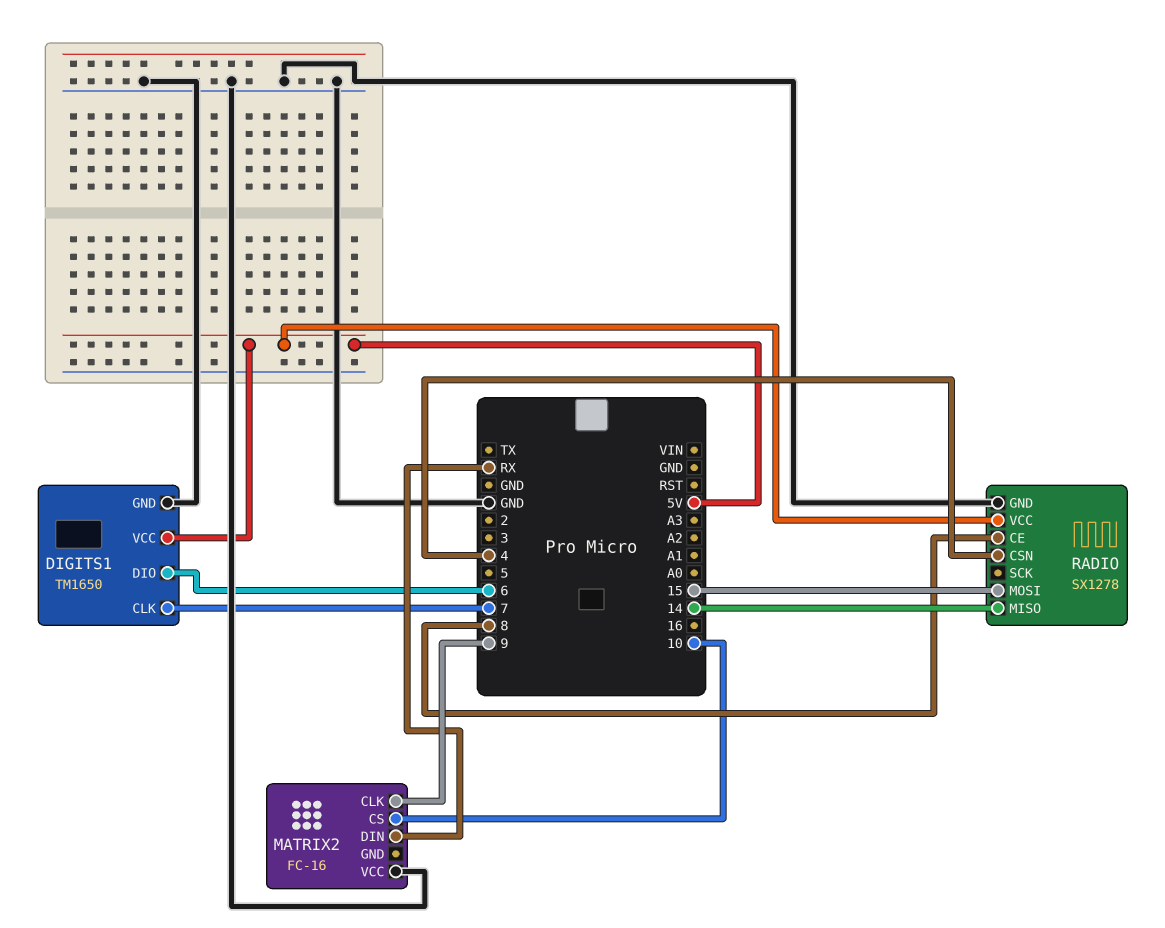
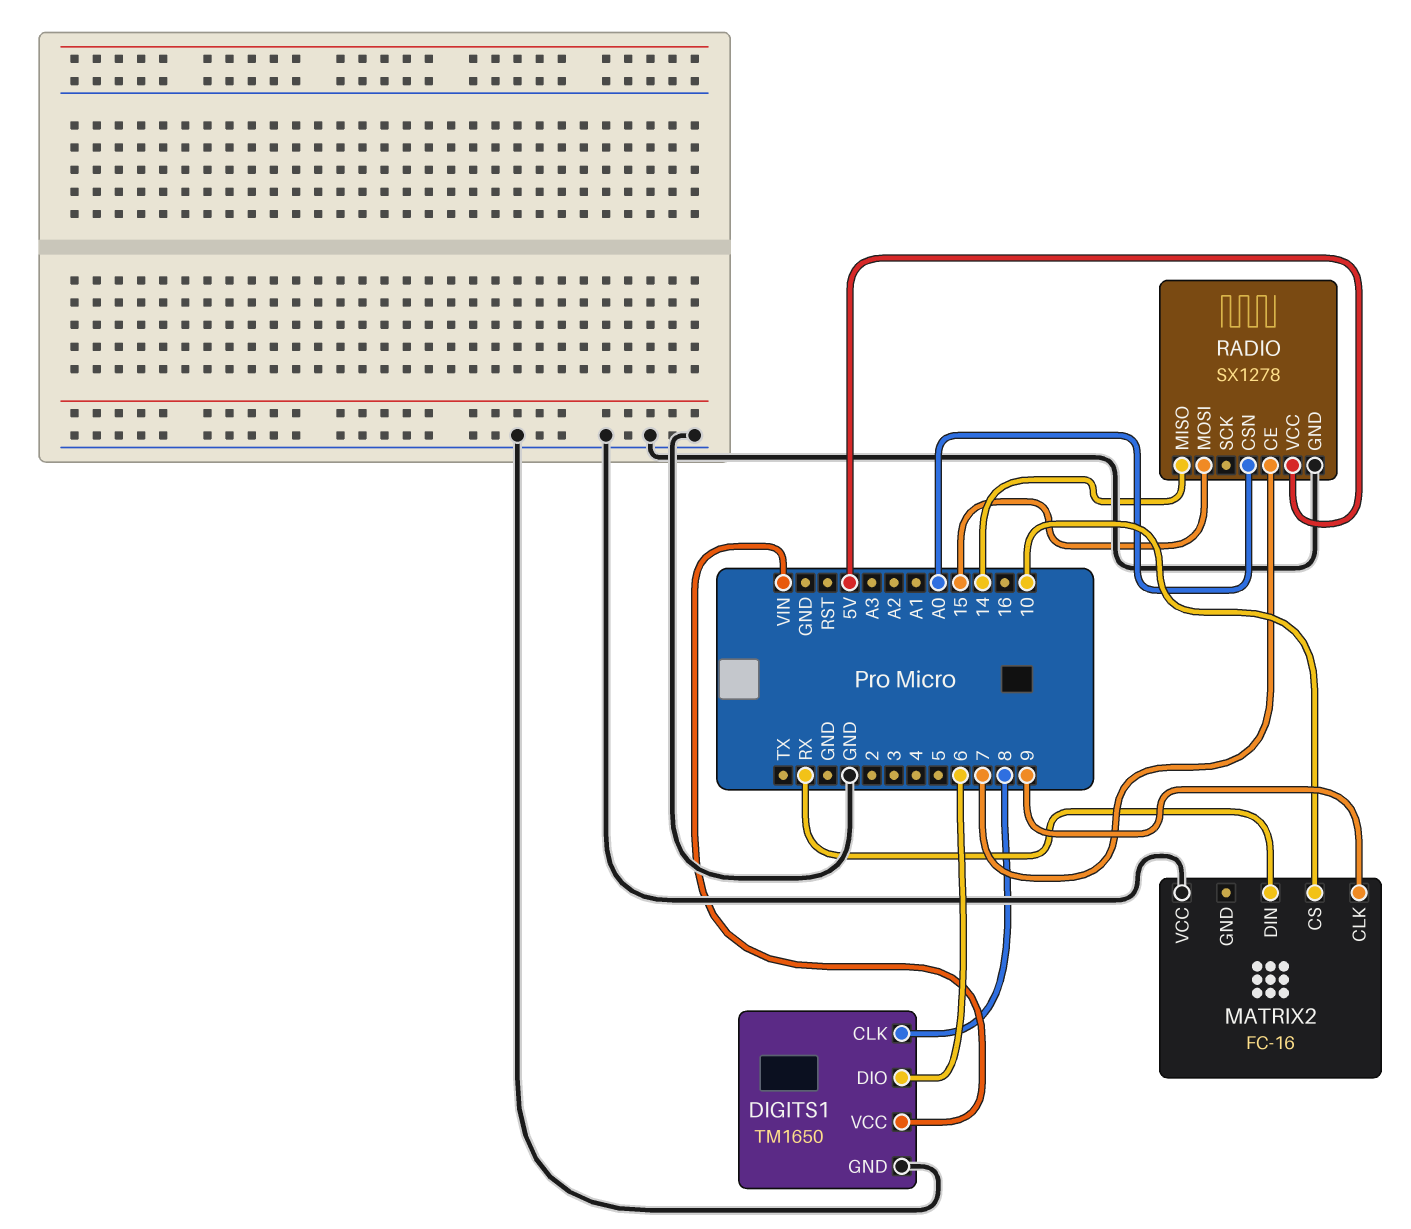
DIGITS1 pin CLK: 7 -> 8
DIGITS1 pin VCC: 5V -> VIN
RADIO pin CE: 8 -> 7
RADIO pin CSN: 4 -> A0

